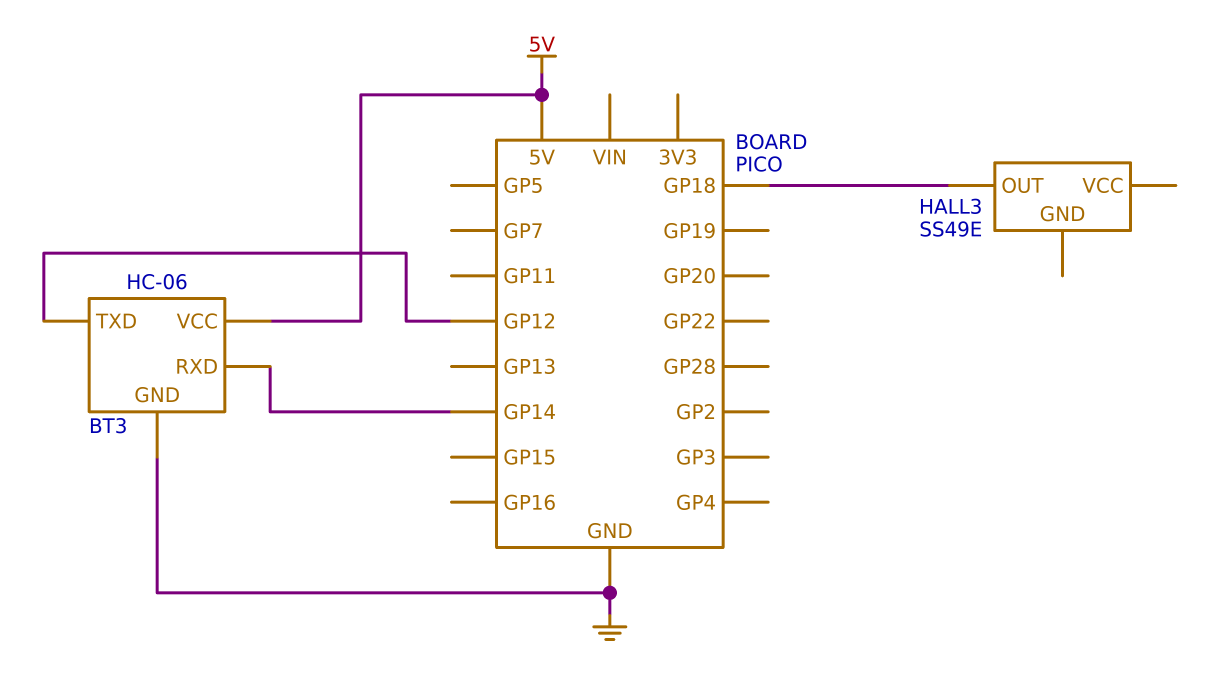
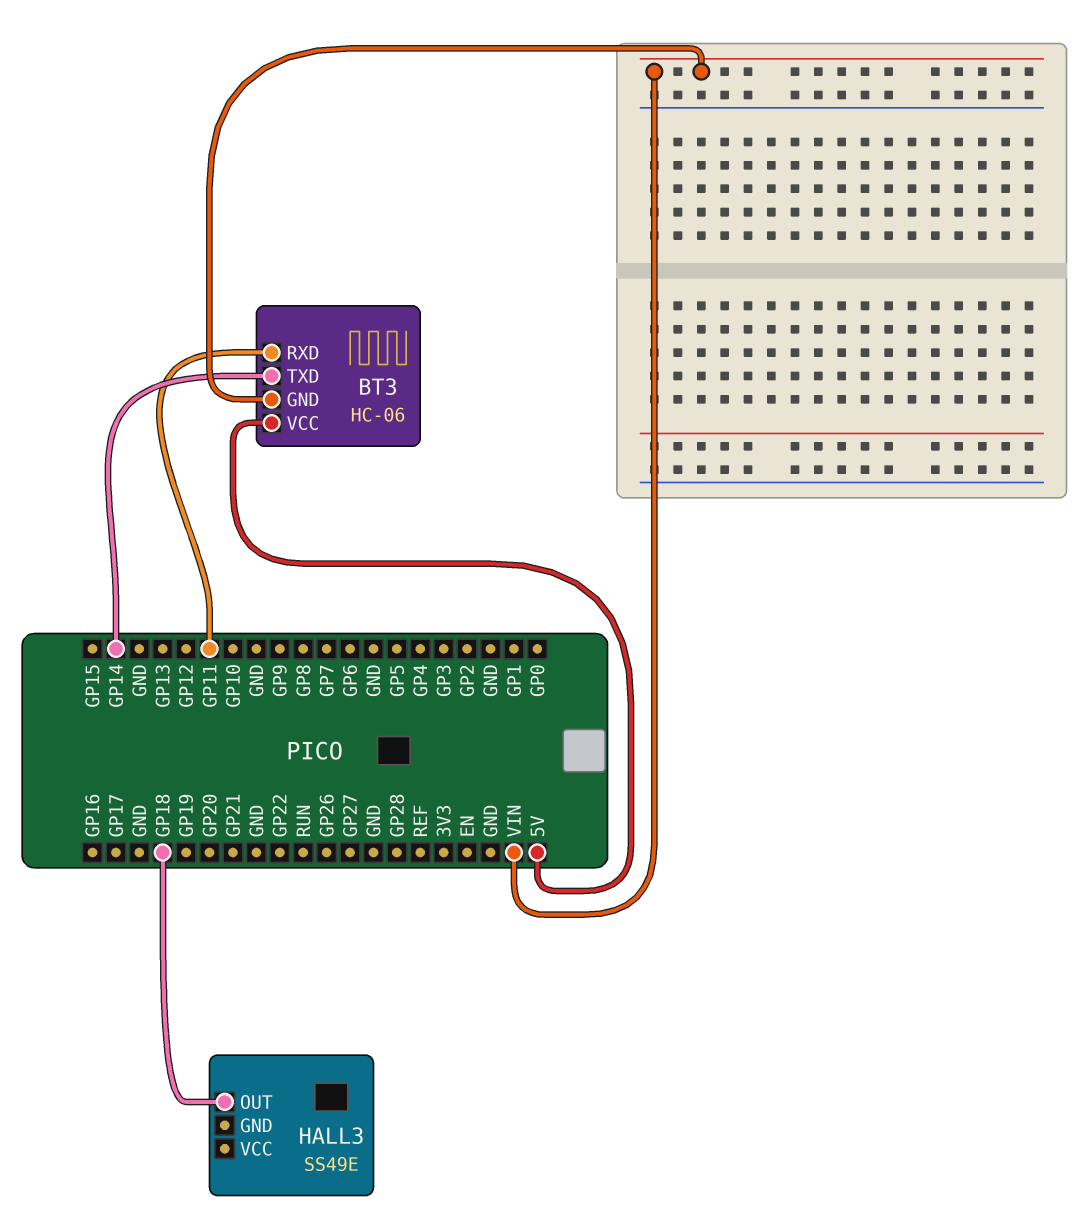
BT3 pin GND: GND -> VIN
BT3 pin RXD: GP14 -> GP11
BT3 pin TXD: GP12 -> GP14

